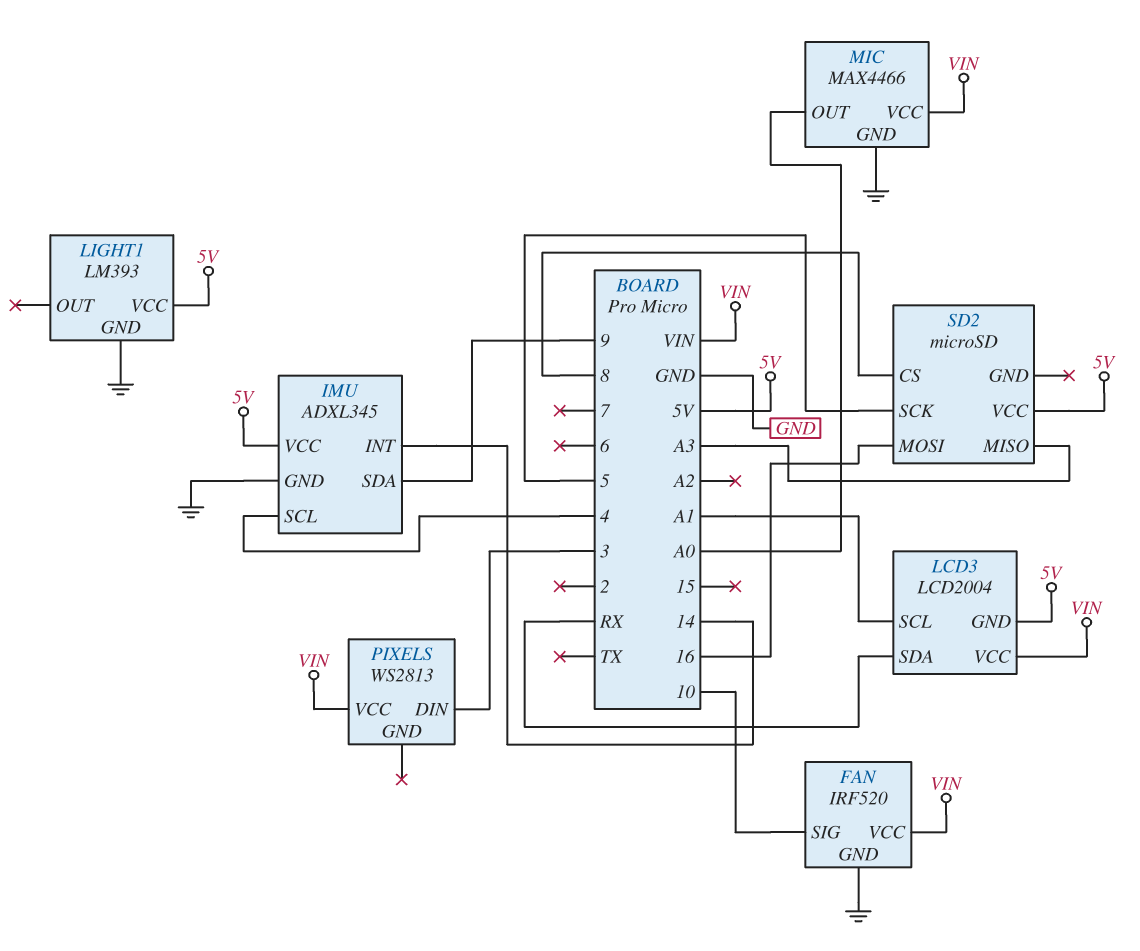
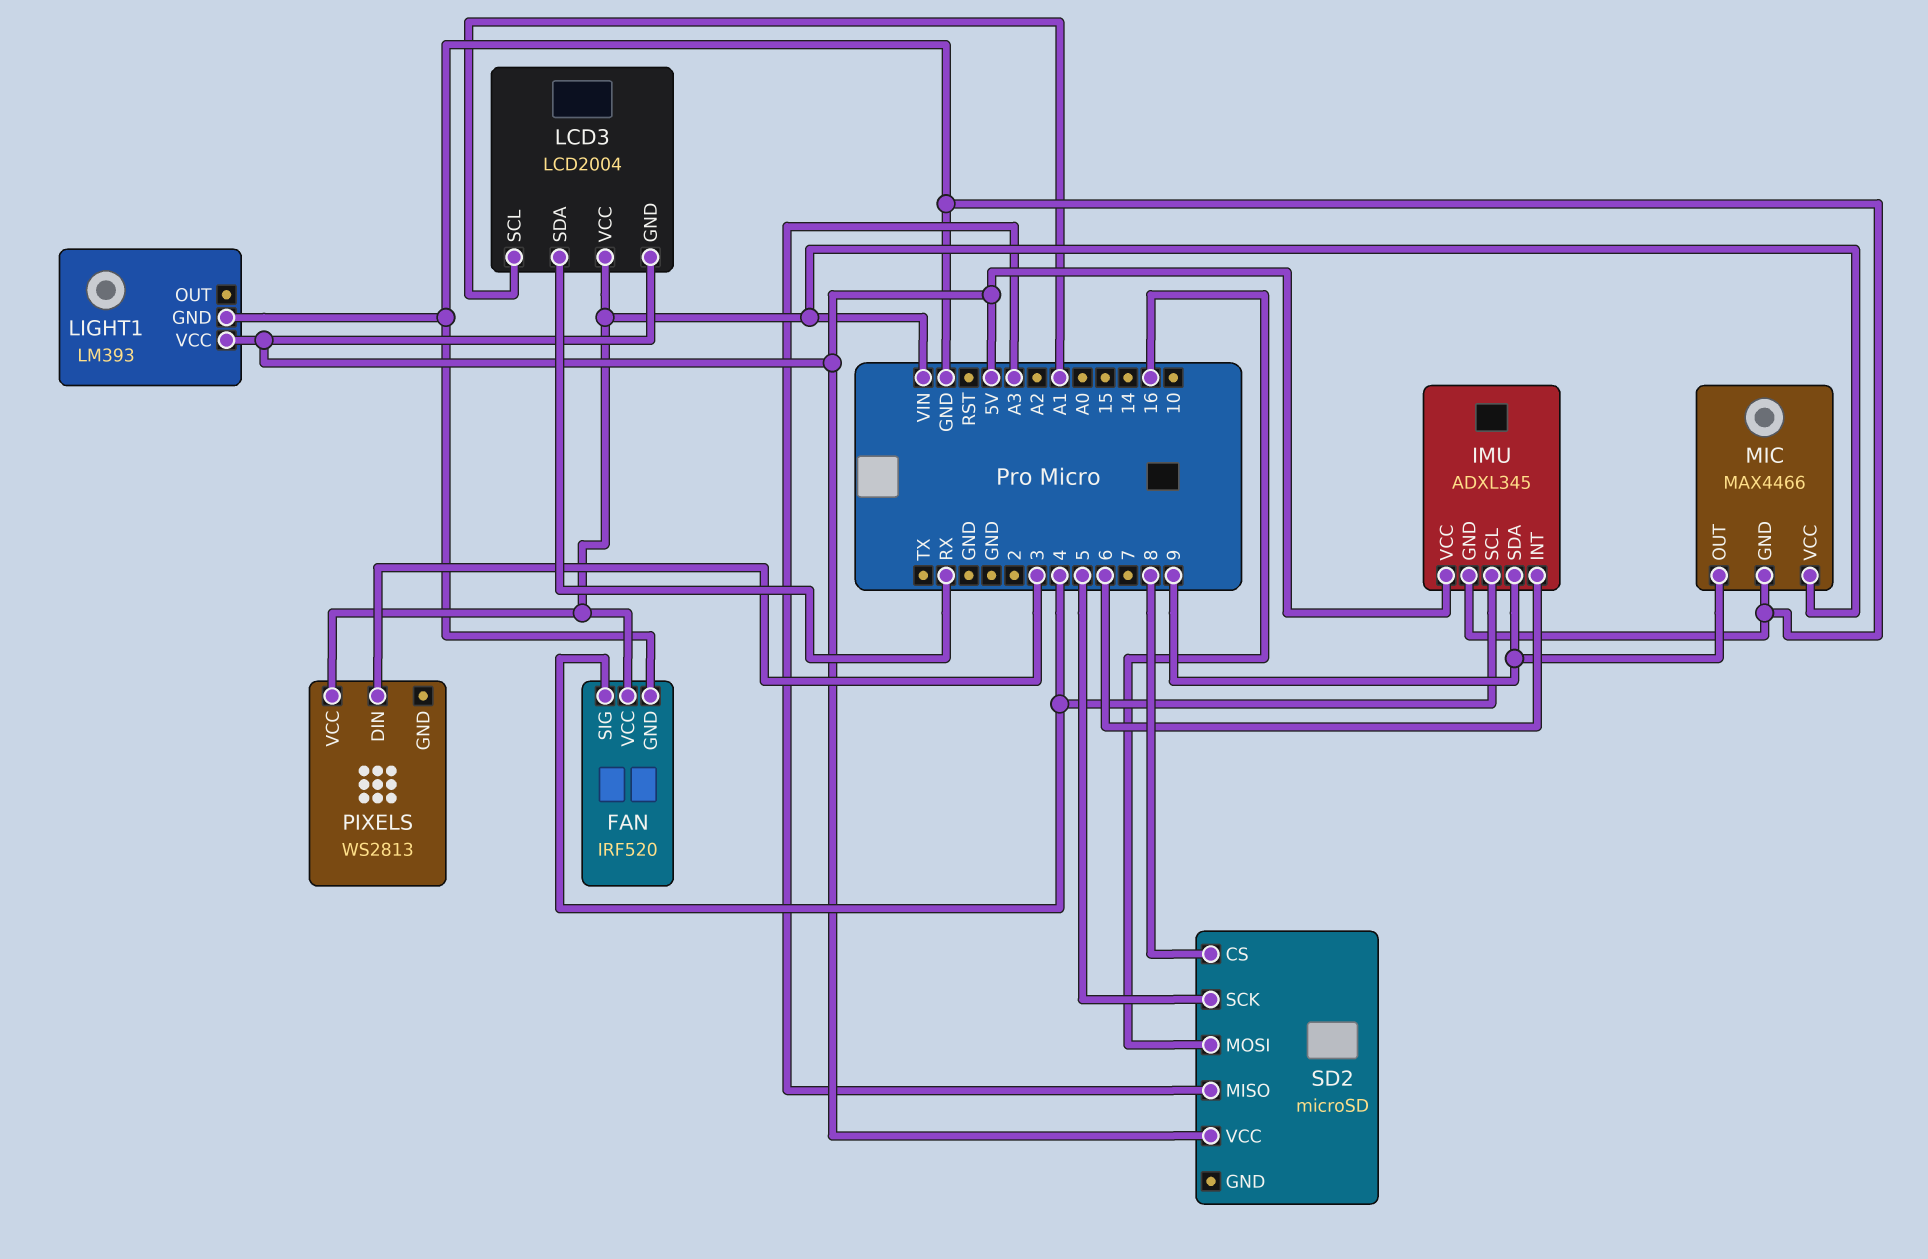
FAN pin SIG: 10 -> 4
IMU pin INT: 14 -> 6
MIC pin OUT: A0 -> 9

